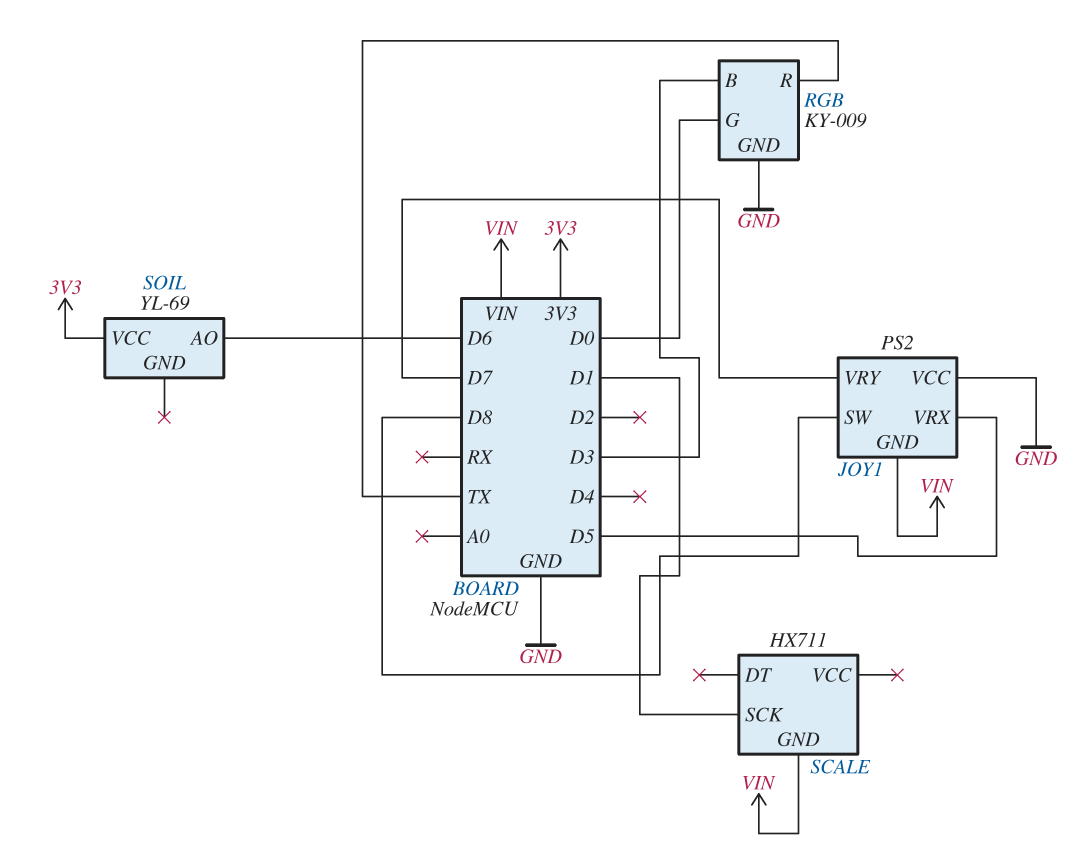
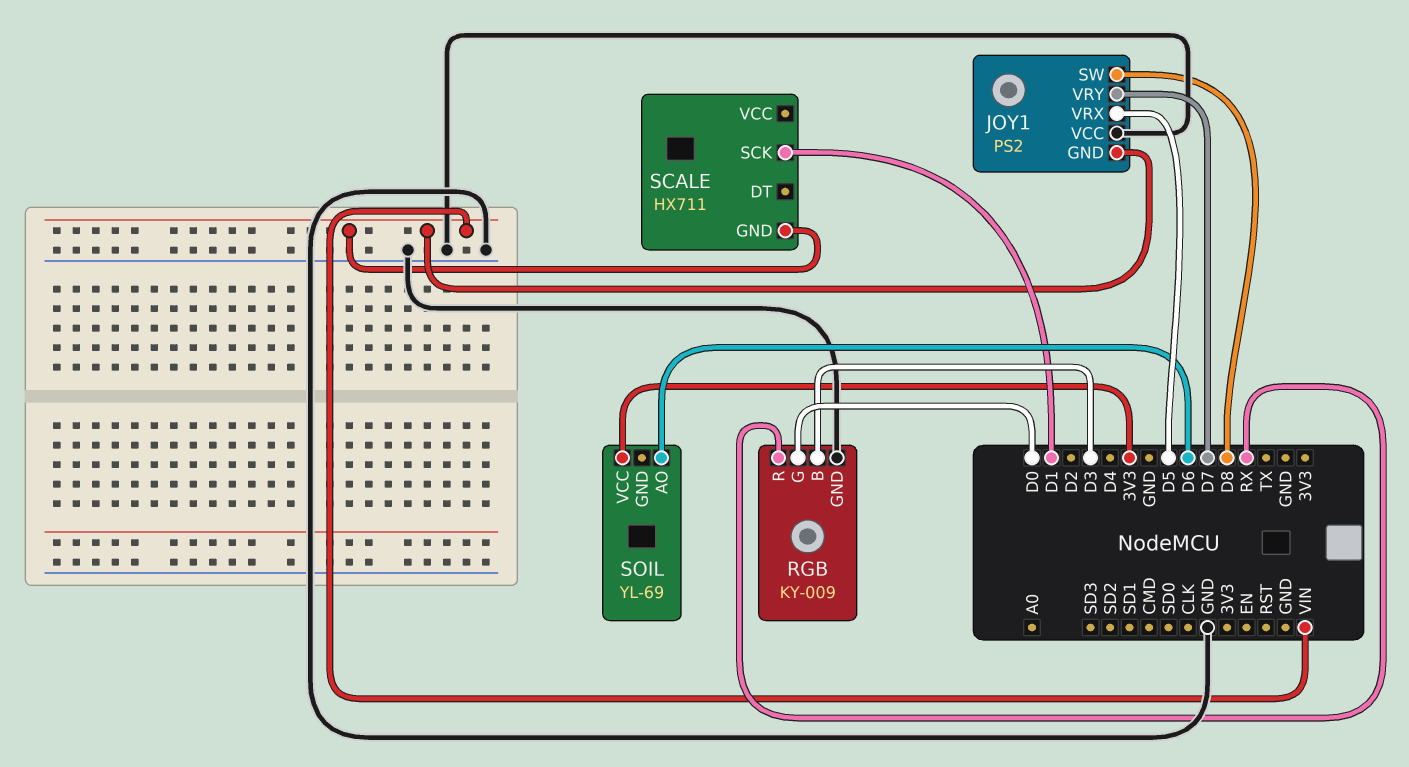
RGB pin R: TX -> RX

